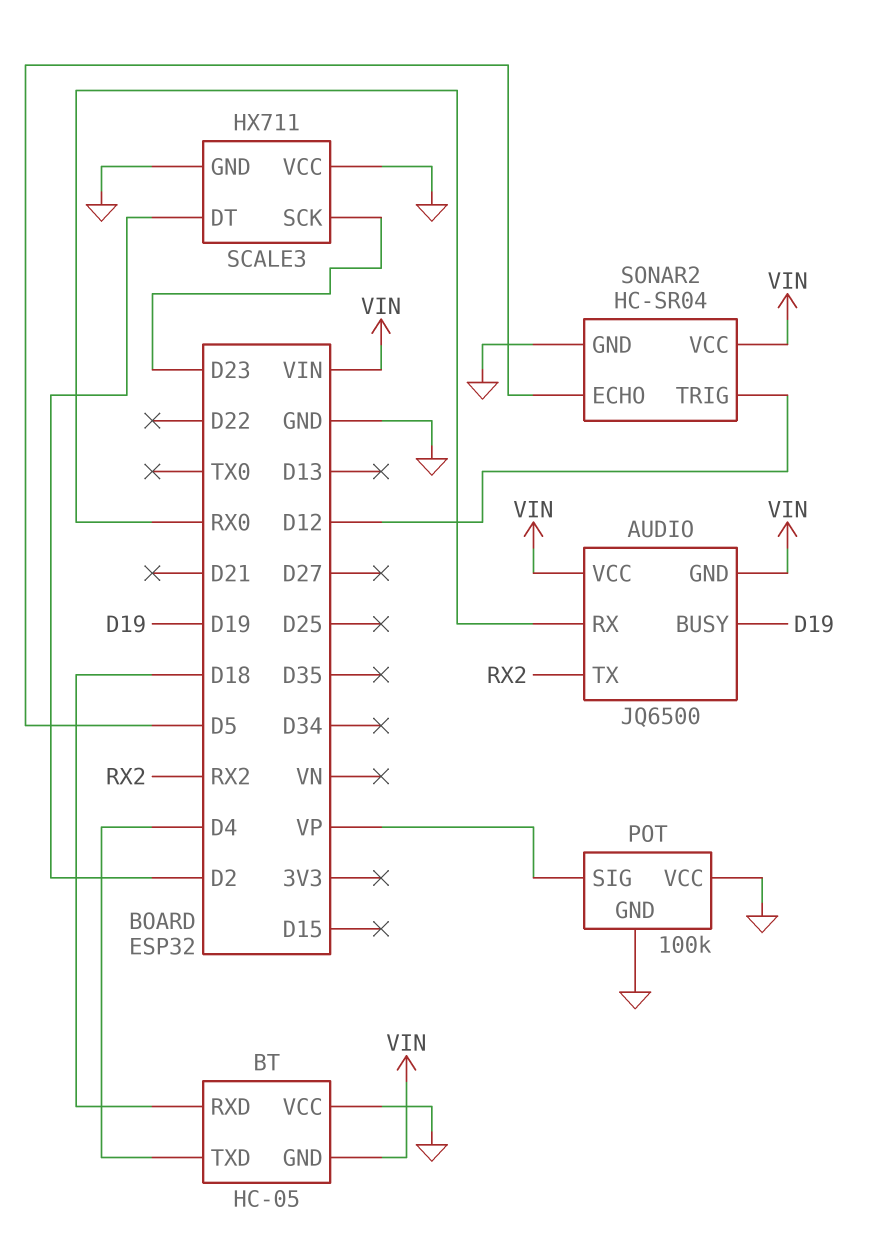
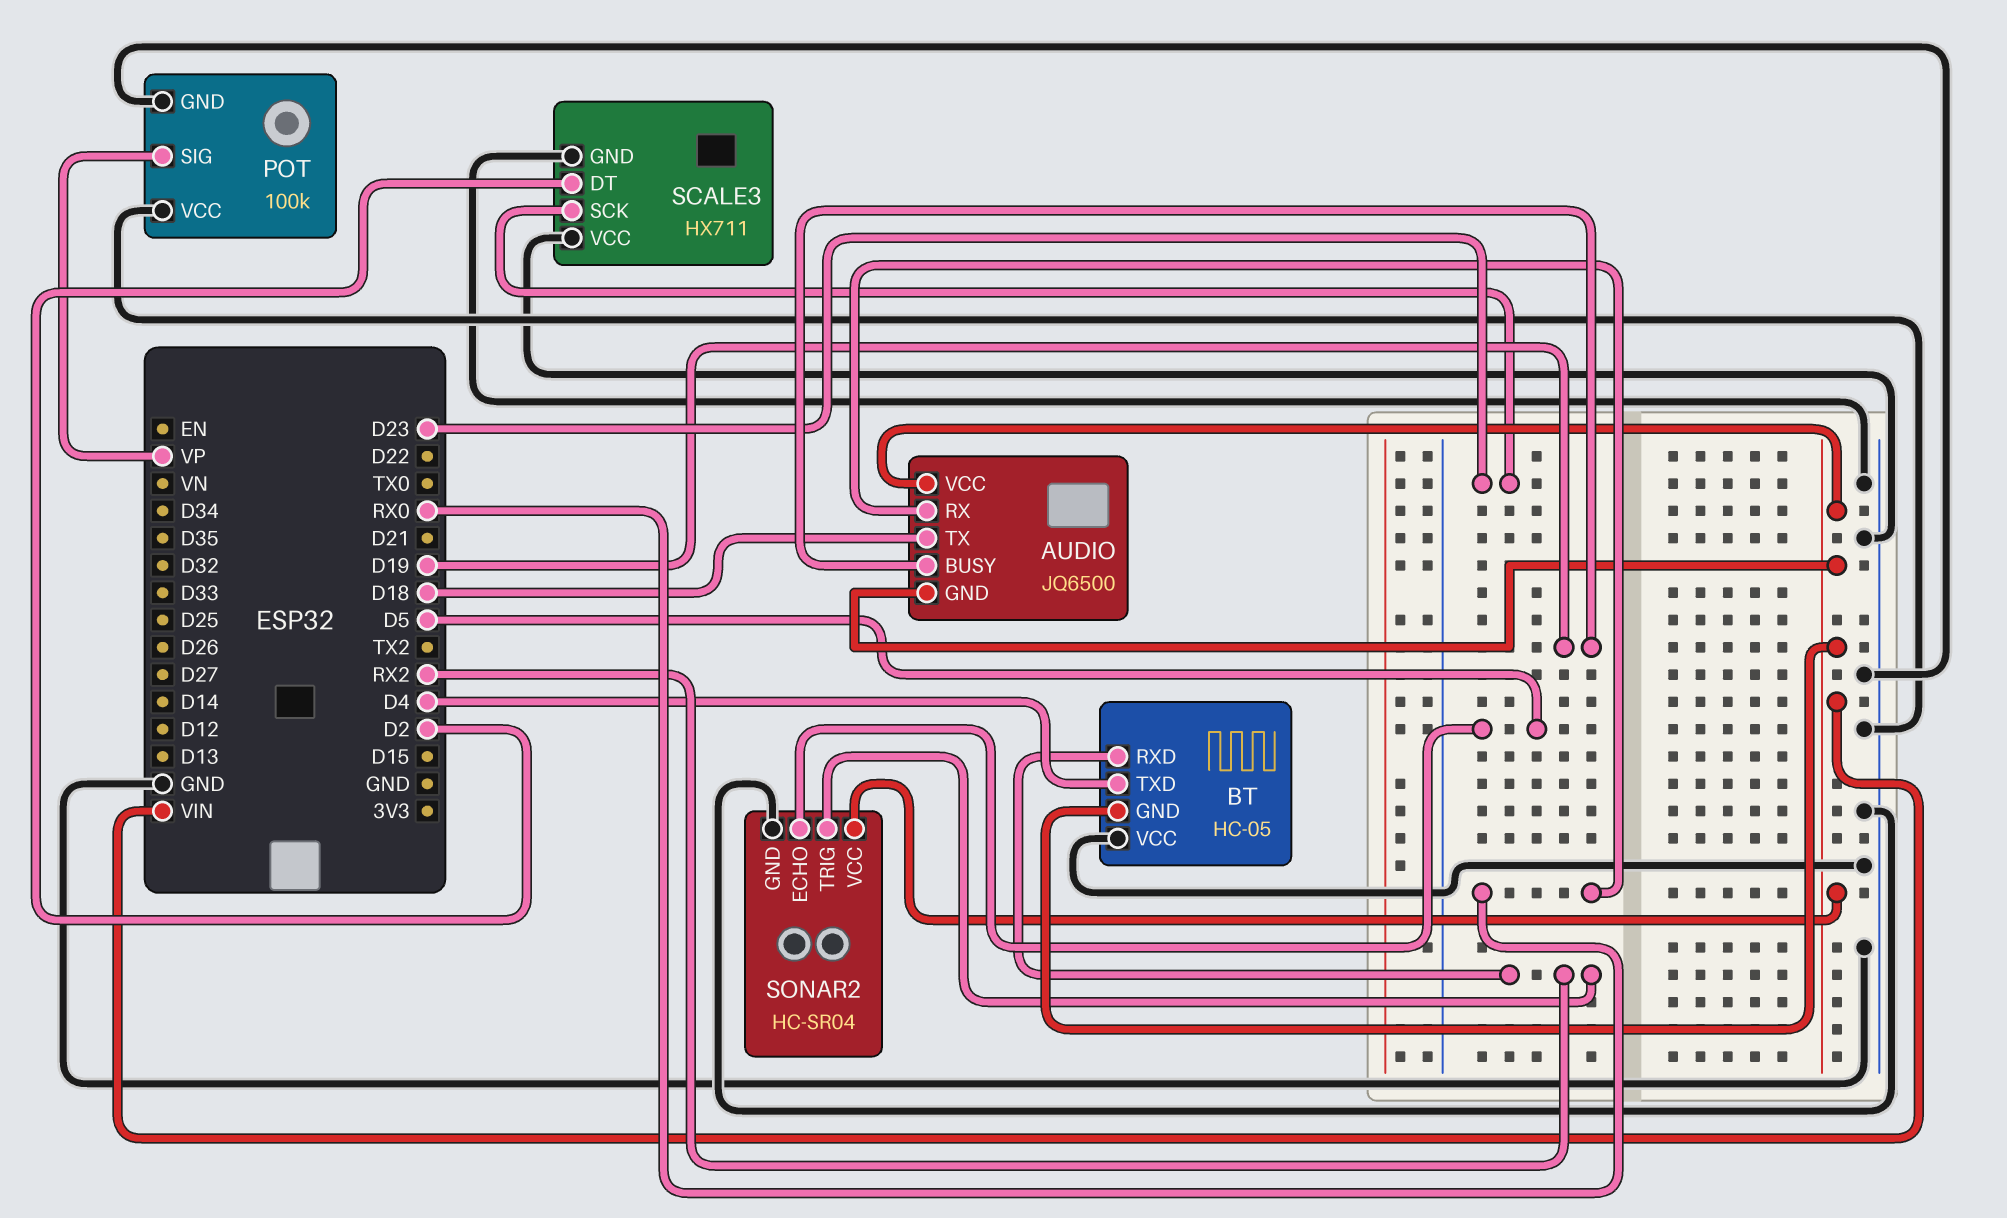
AUDIO pin TX: RX2 -> D18
BT pin RXD: D18 -> RX2
SONAR2 pin TRIG: D12 -> RX2

